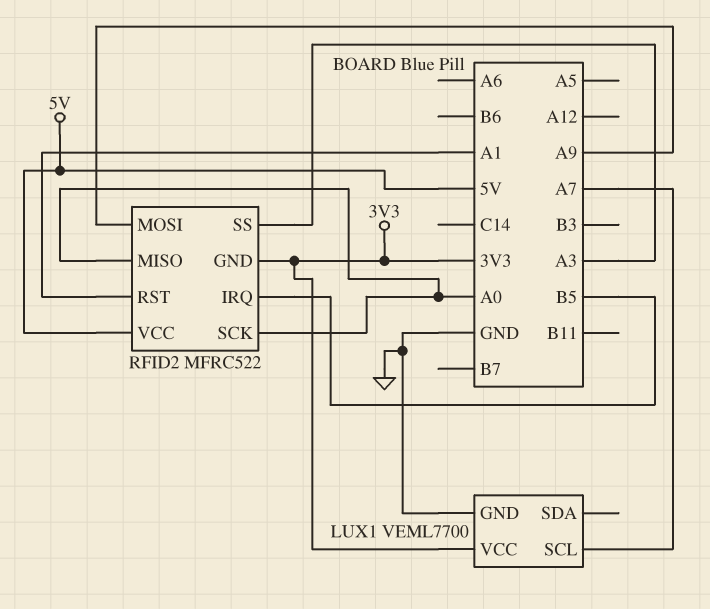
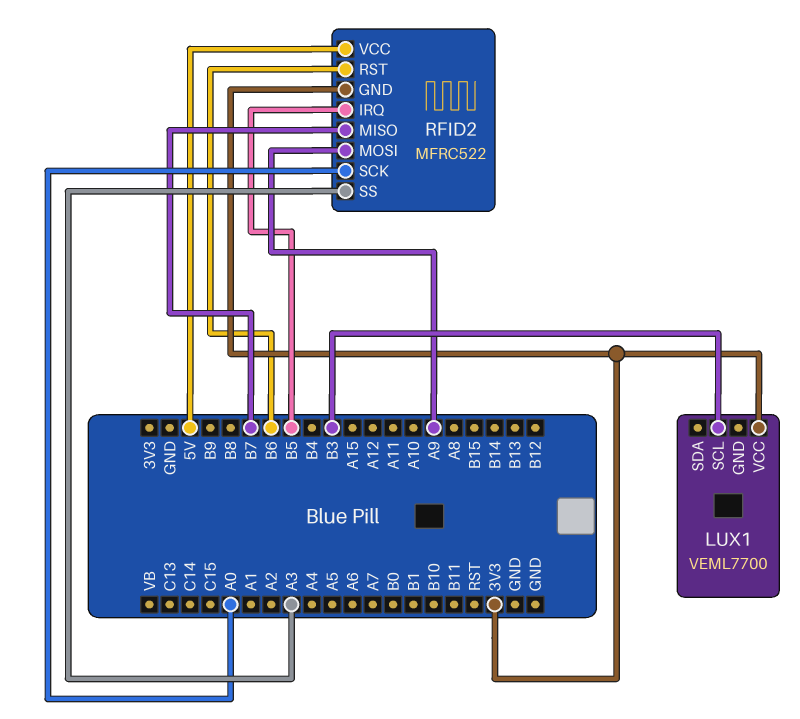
LUX1 pin GND: GND -> none
LUX1 pin SCL: A7 -> B3
RFID2 pin MISO: A0 -> B7
RFID2 pin RST: A1 -> B6

